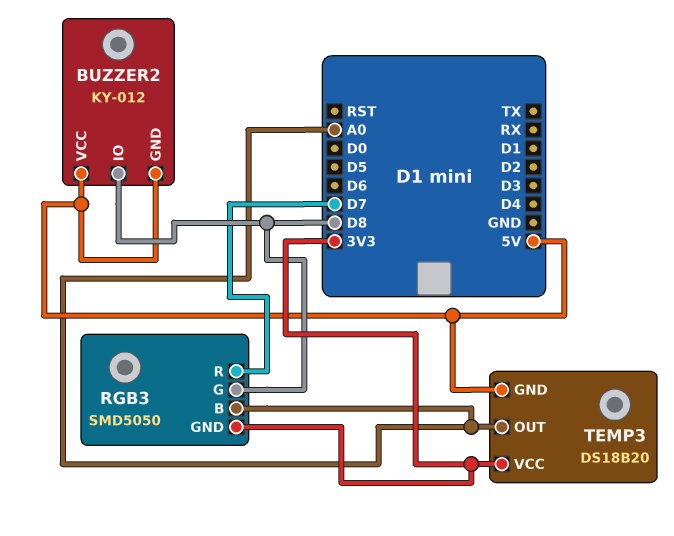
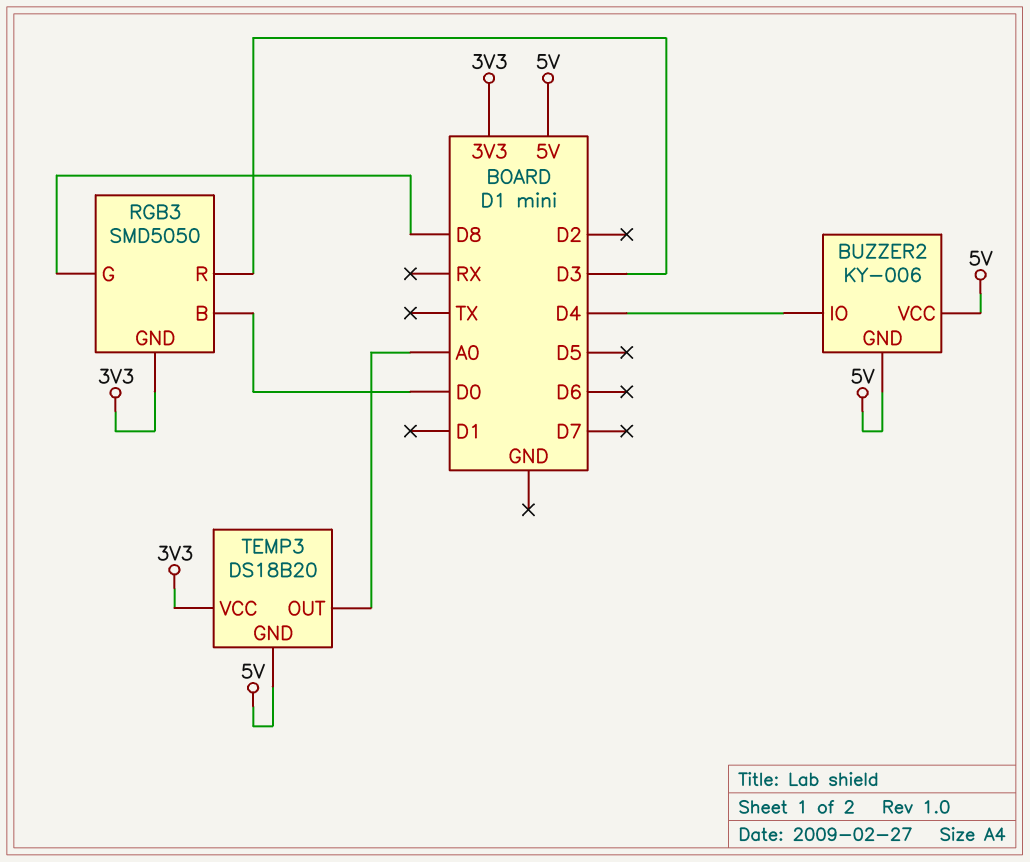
BUZZER2: KY-012 -> KY-006
BUZZER2 pin IO: D8 -> D4
RGB3 pin B: A0 -> D0
RGB3 pin R: D7 -> D3

